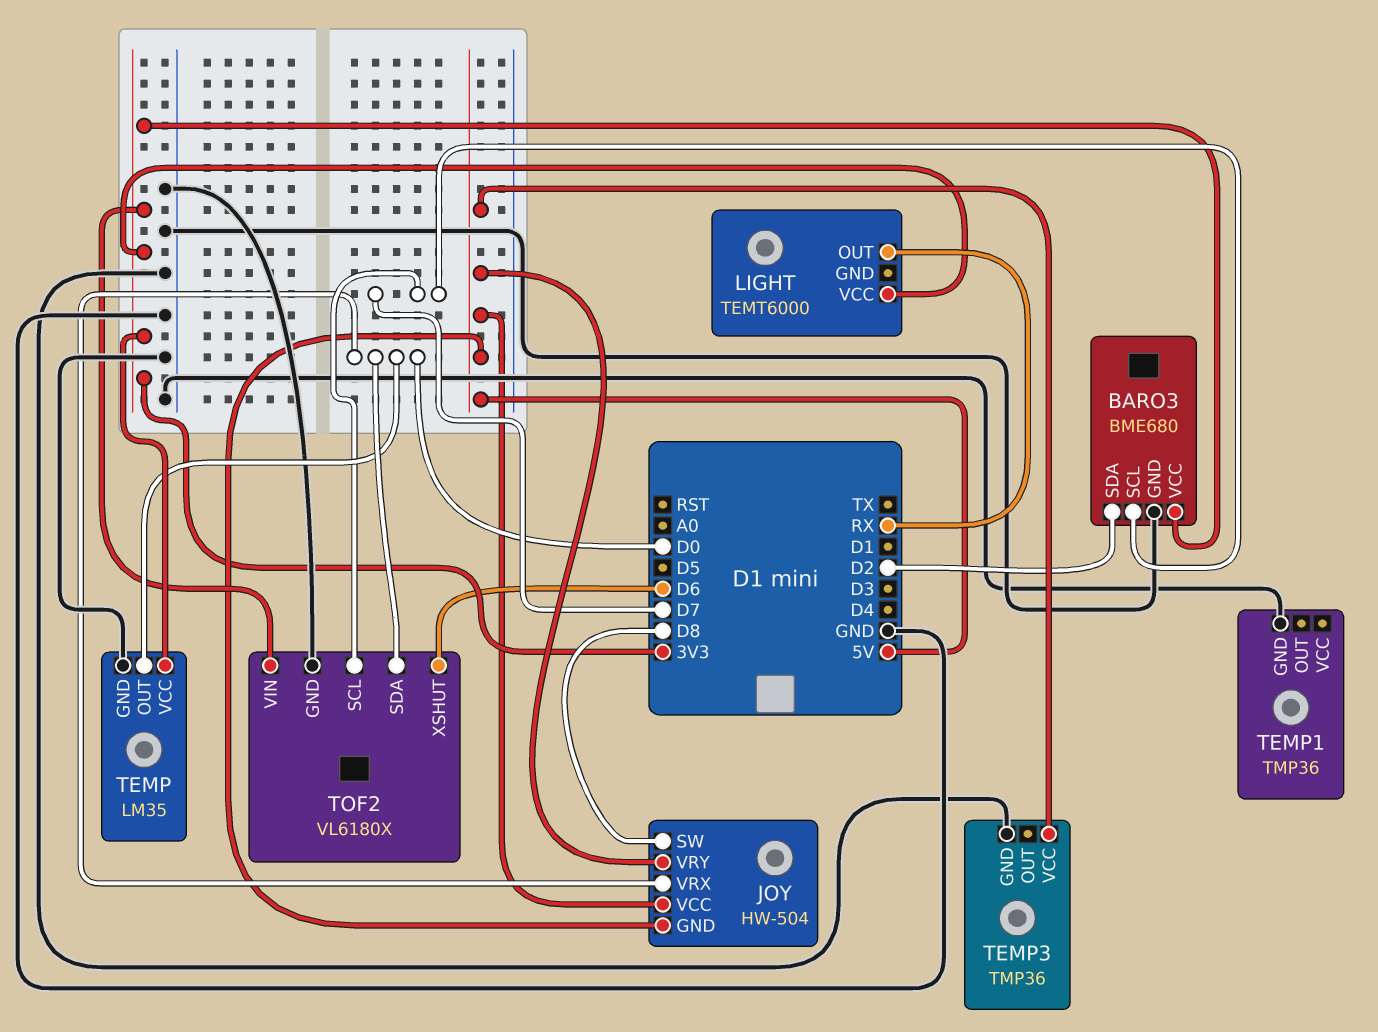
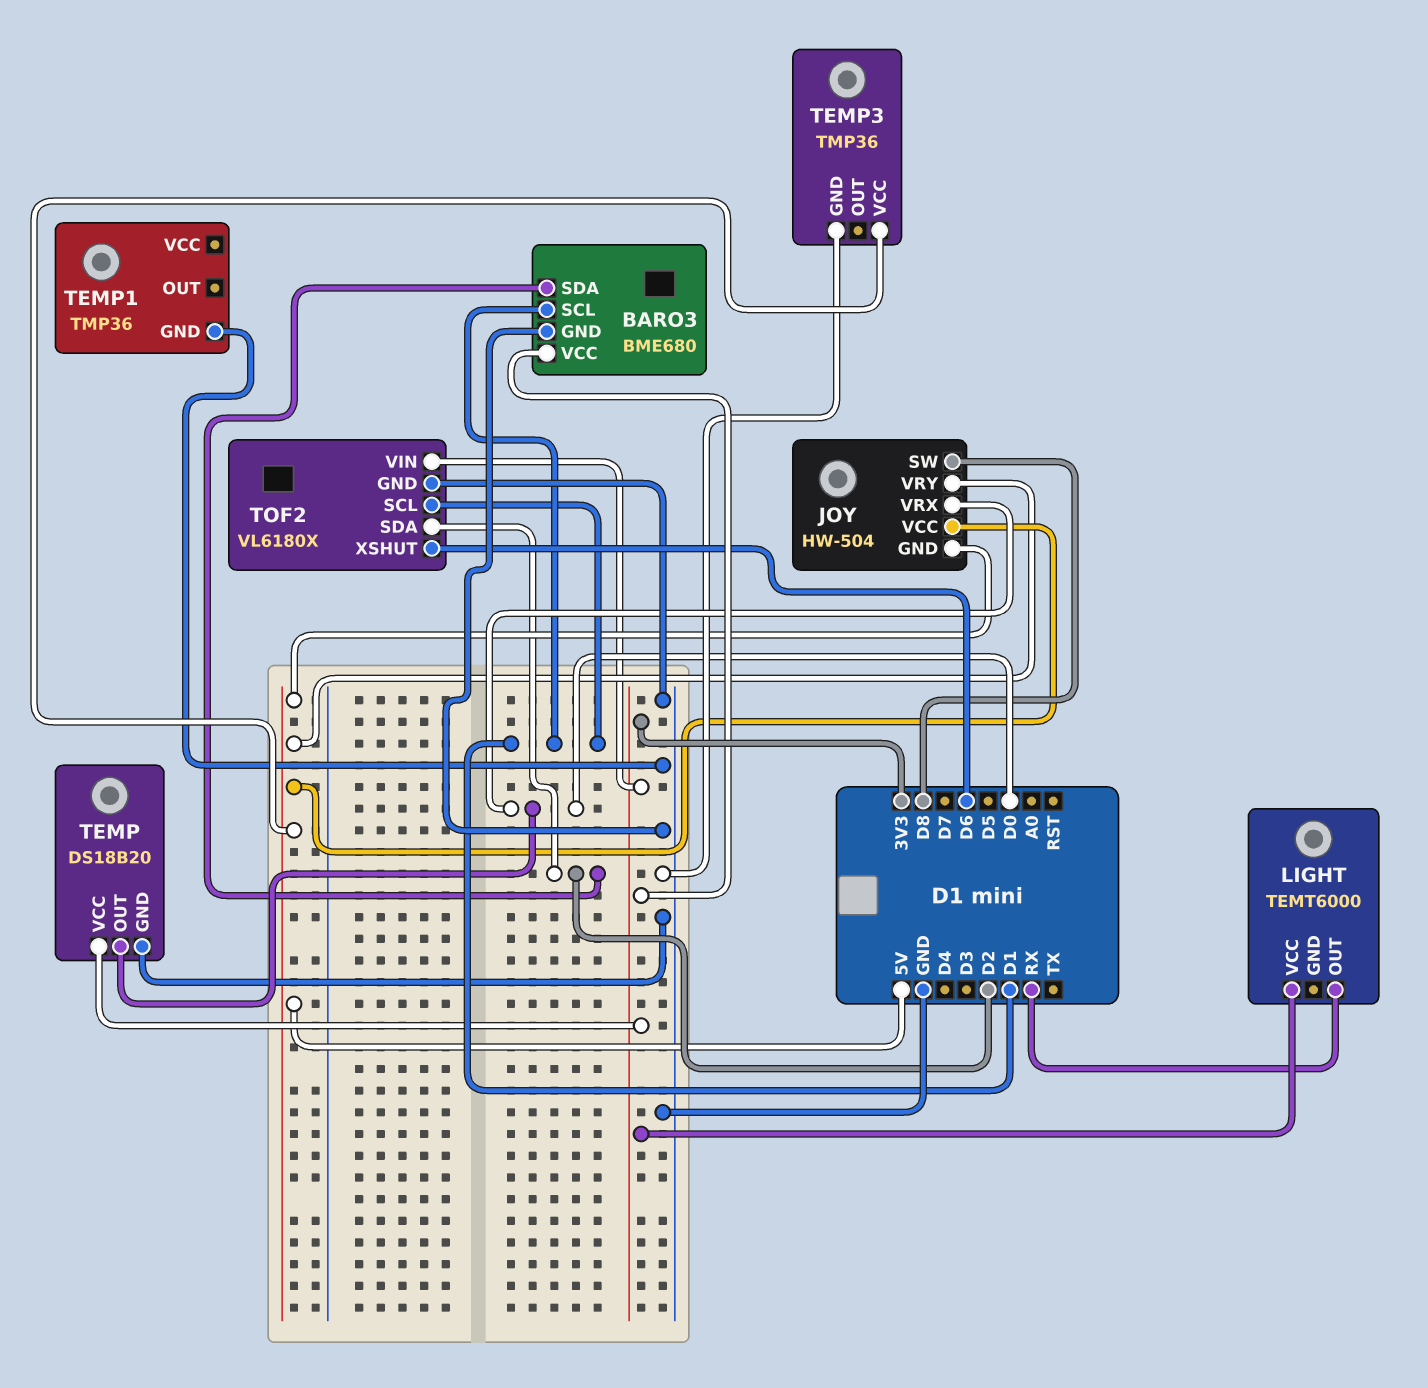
BARO3 pin SCL: D7 -> D1
TEMP: LM35 -> DS18B20
TOF2 pin SCL: D7 -> D1
TOF2 pin SDA: D0 -> D2

